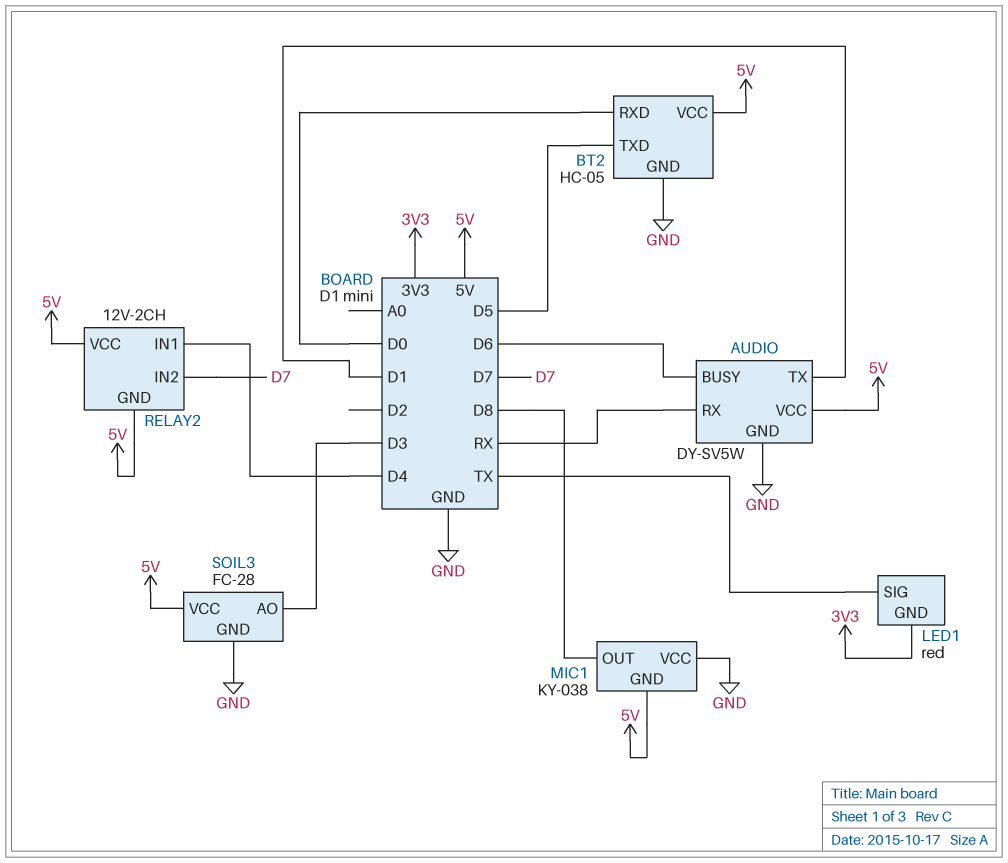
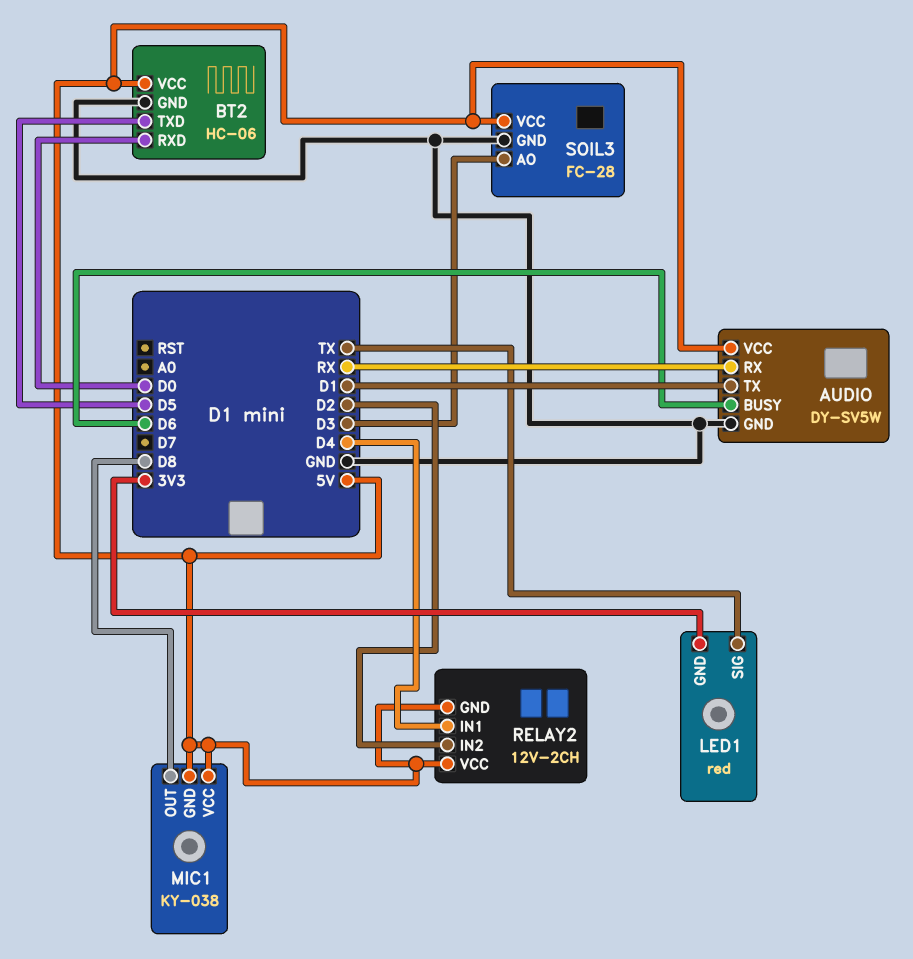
BT2: HC-05 -> HC-06
MIC1 pin VCC: GND -> 5V
RELAY2 pin IN2: D7 -> D2

